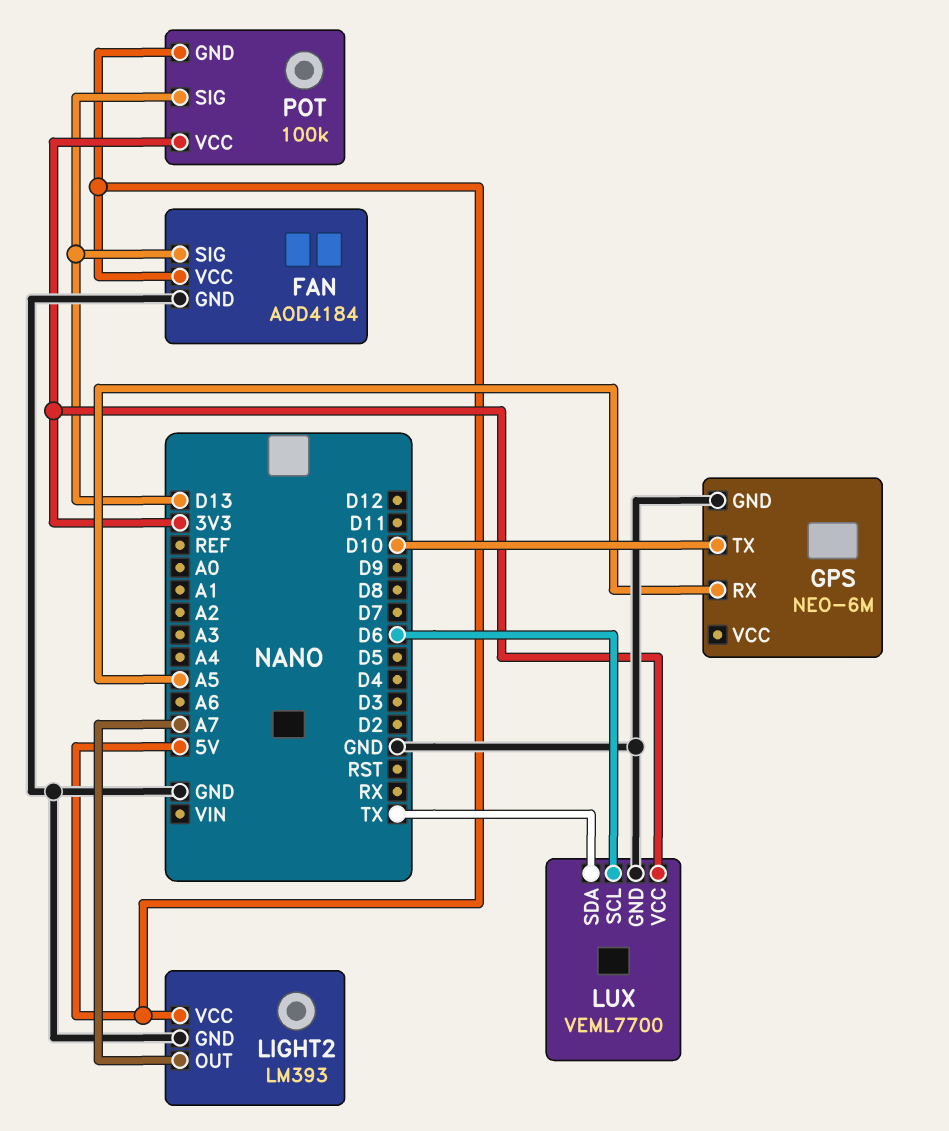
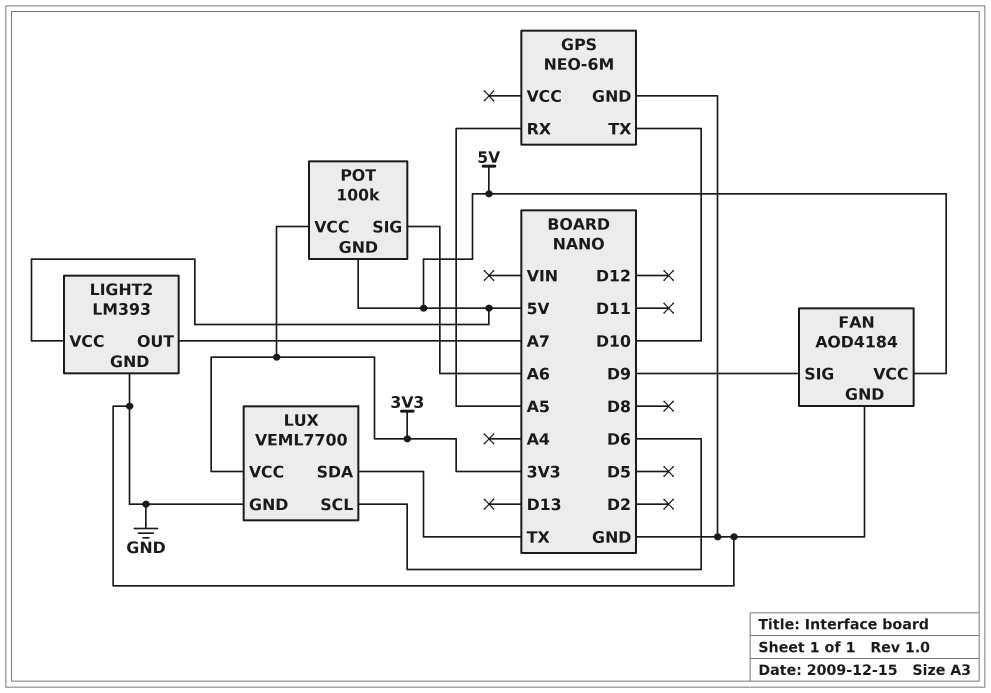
FAN pin SIG: D13 -> D9
POT pin SIG: D13 -> A6

